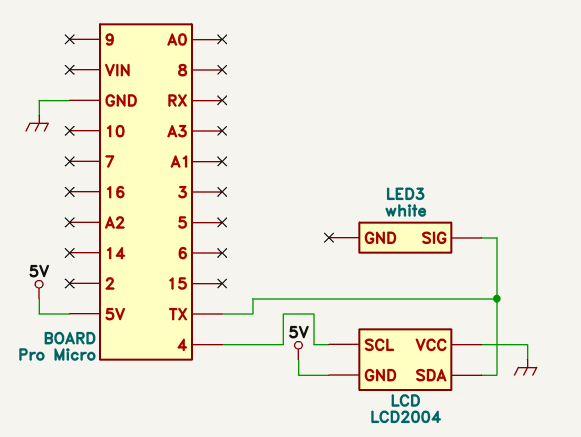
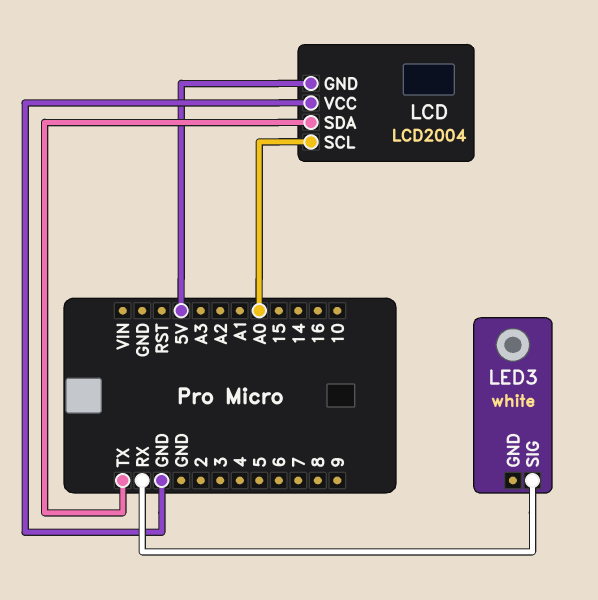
LCD pin SCL: 4 -> A0
LED3 pin SIG: TX -> RX

